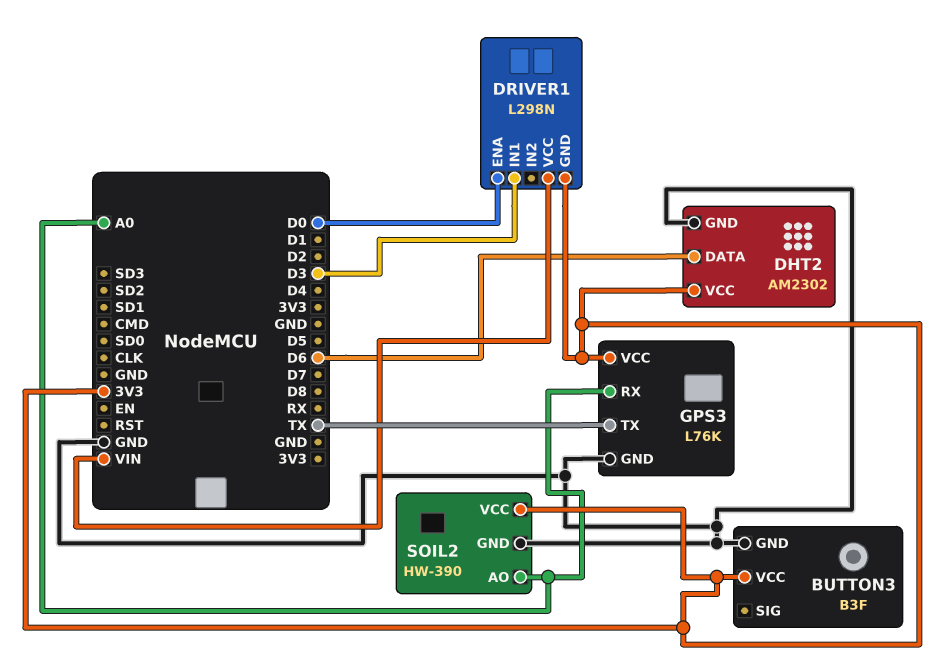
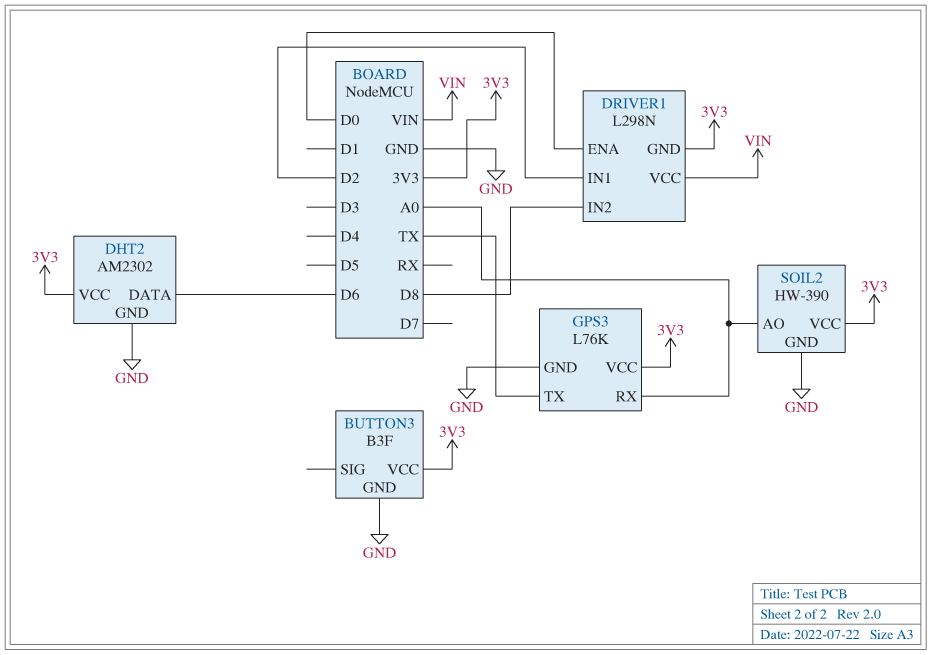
DRIVER1 pin IN1: D3 -> D2
DRIVER1 pin IN2: none -> D8

